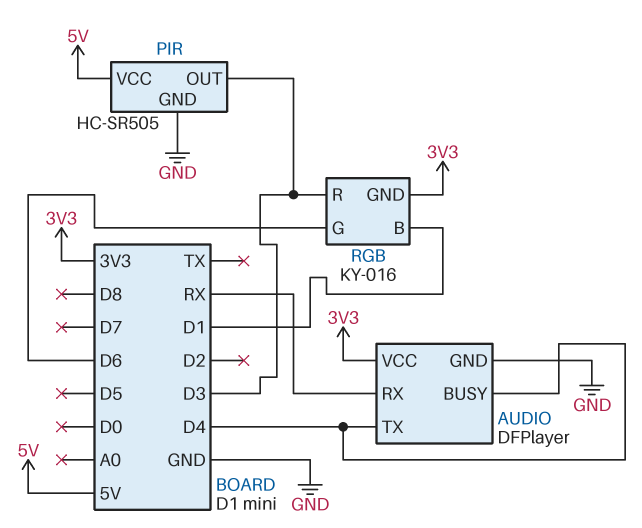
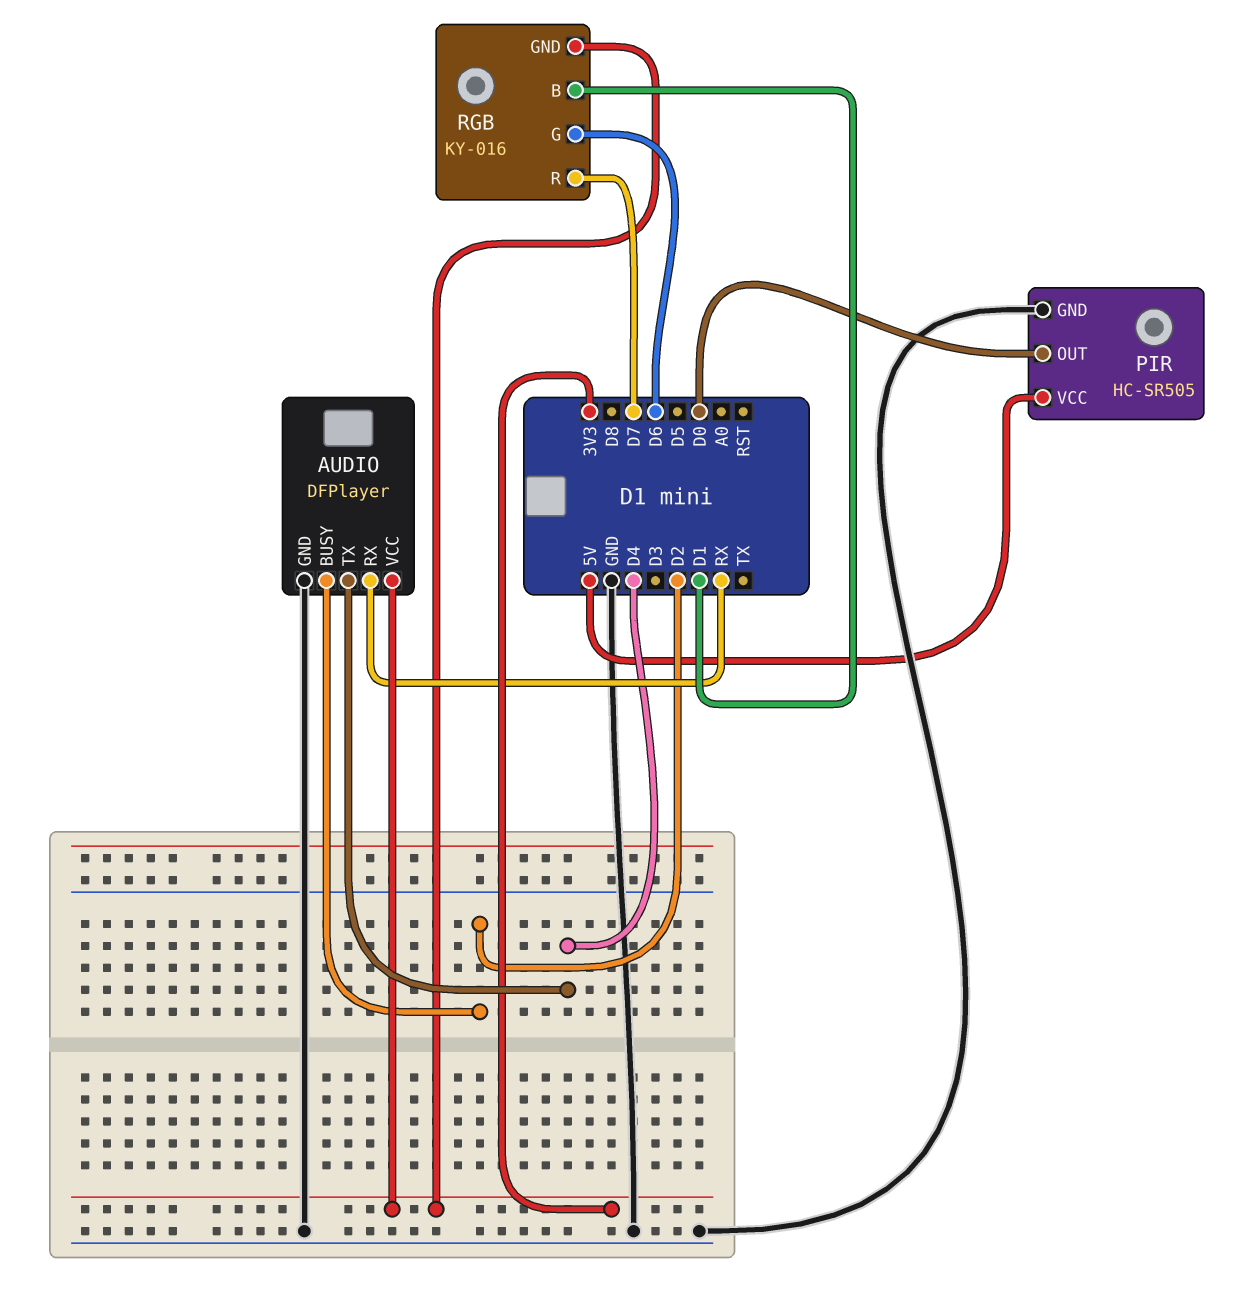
AUDIO pin BUSY: D4 -> D2
PIR pin OUT: D3 -> D0
RGB pin R: D3 -> D7

